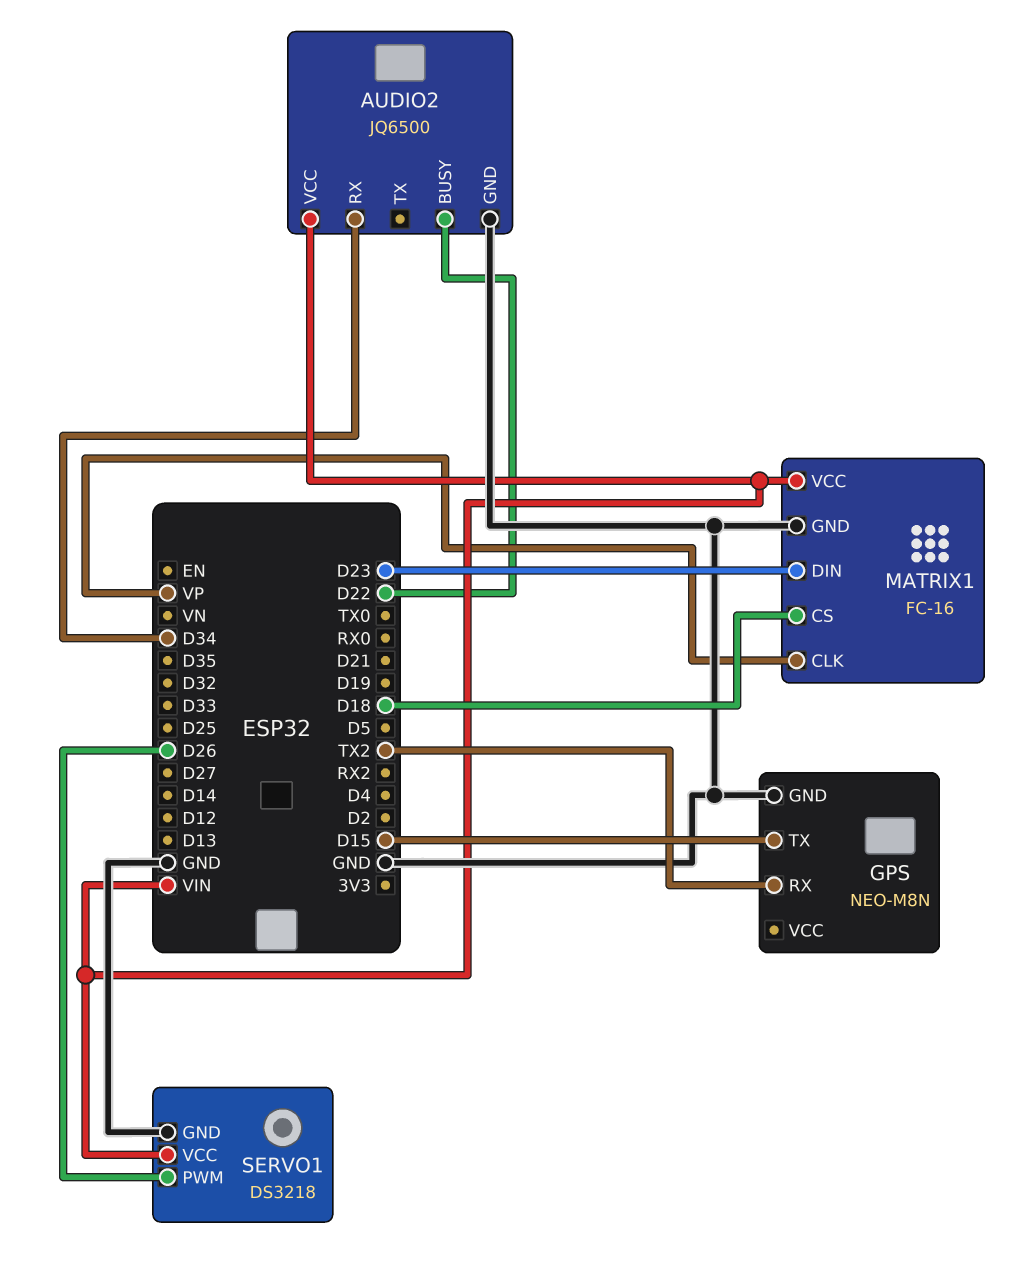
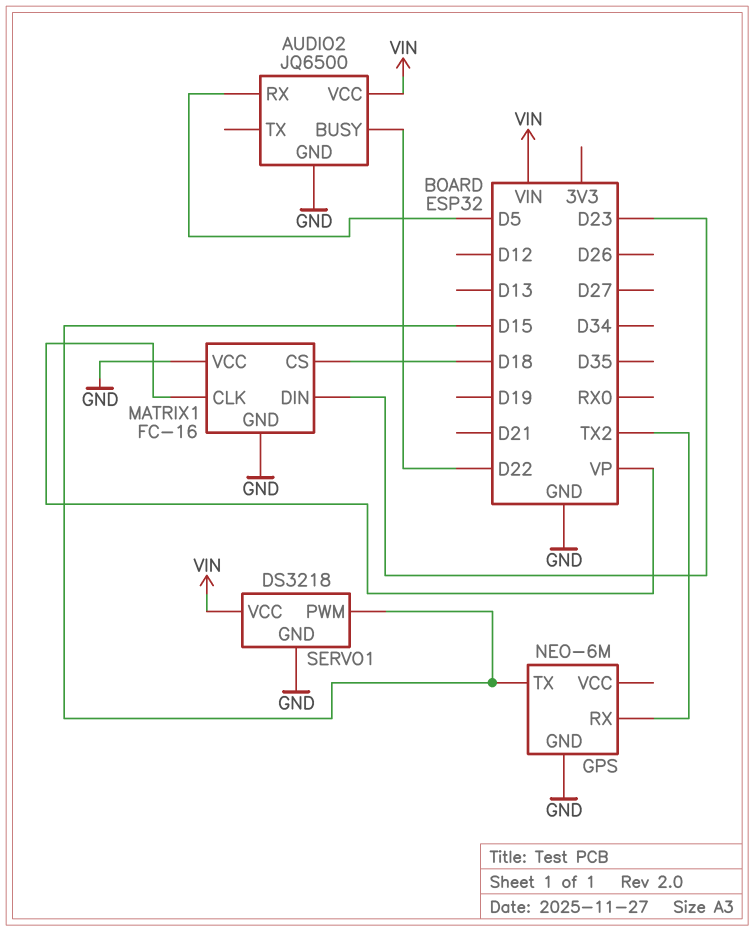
AUDIO2 pin RX: D34 -> D5
GPS: NEO-M8N -> NEO-6M
MATRIX1 pin VCC: VIN -> GND
SERVO1 pin PWM: D26 -> D15

